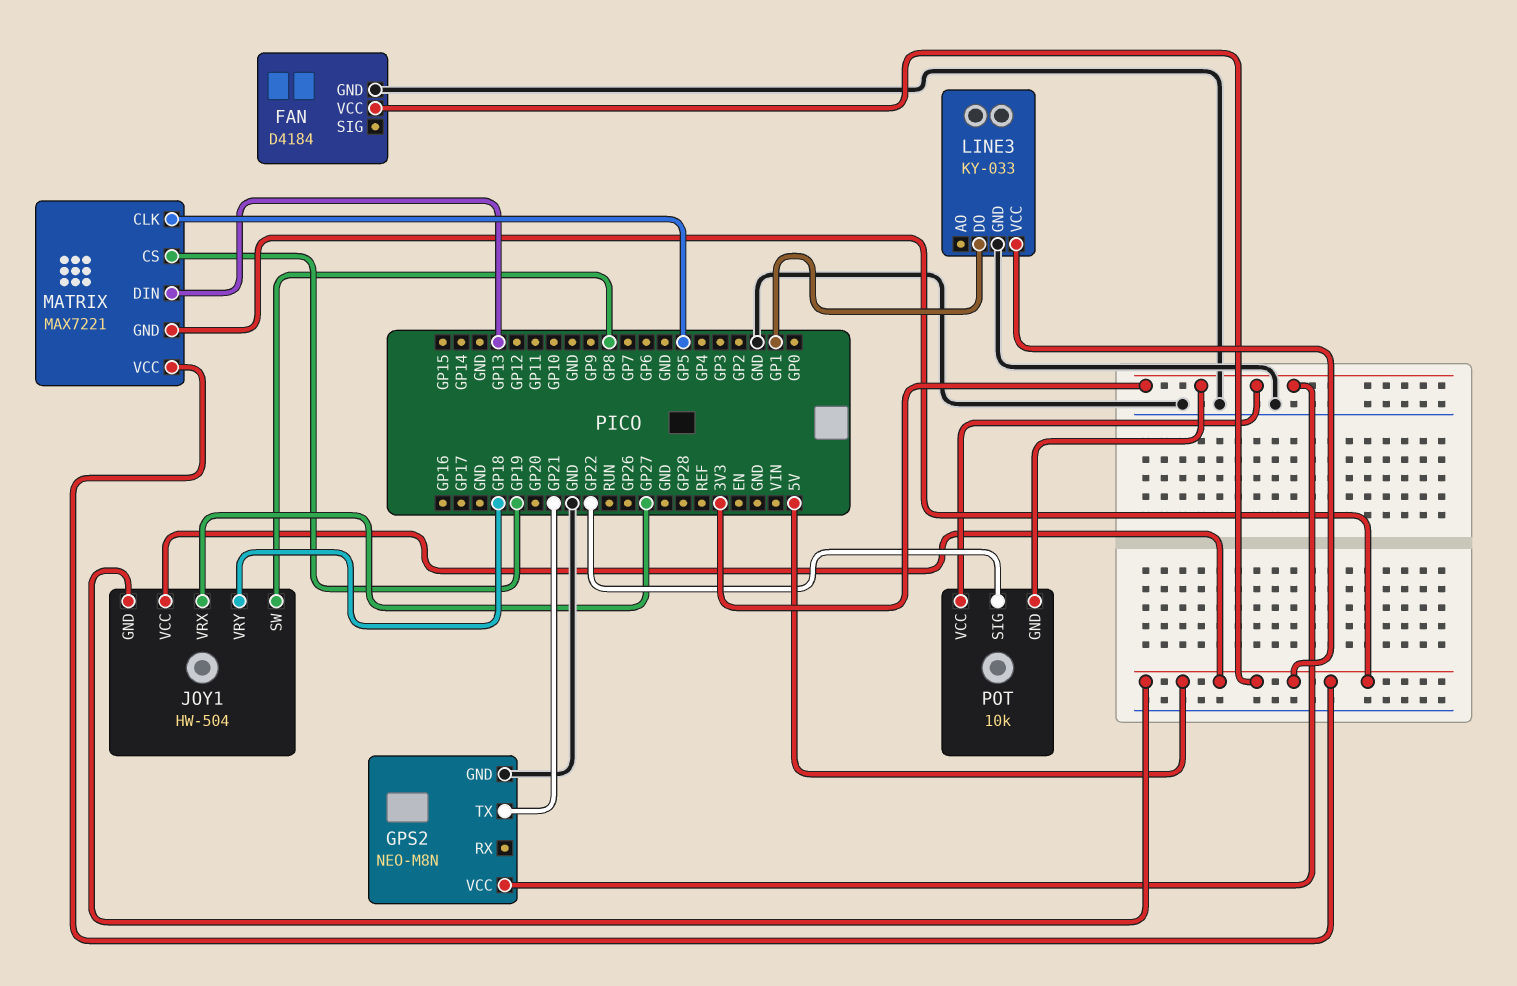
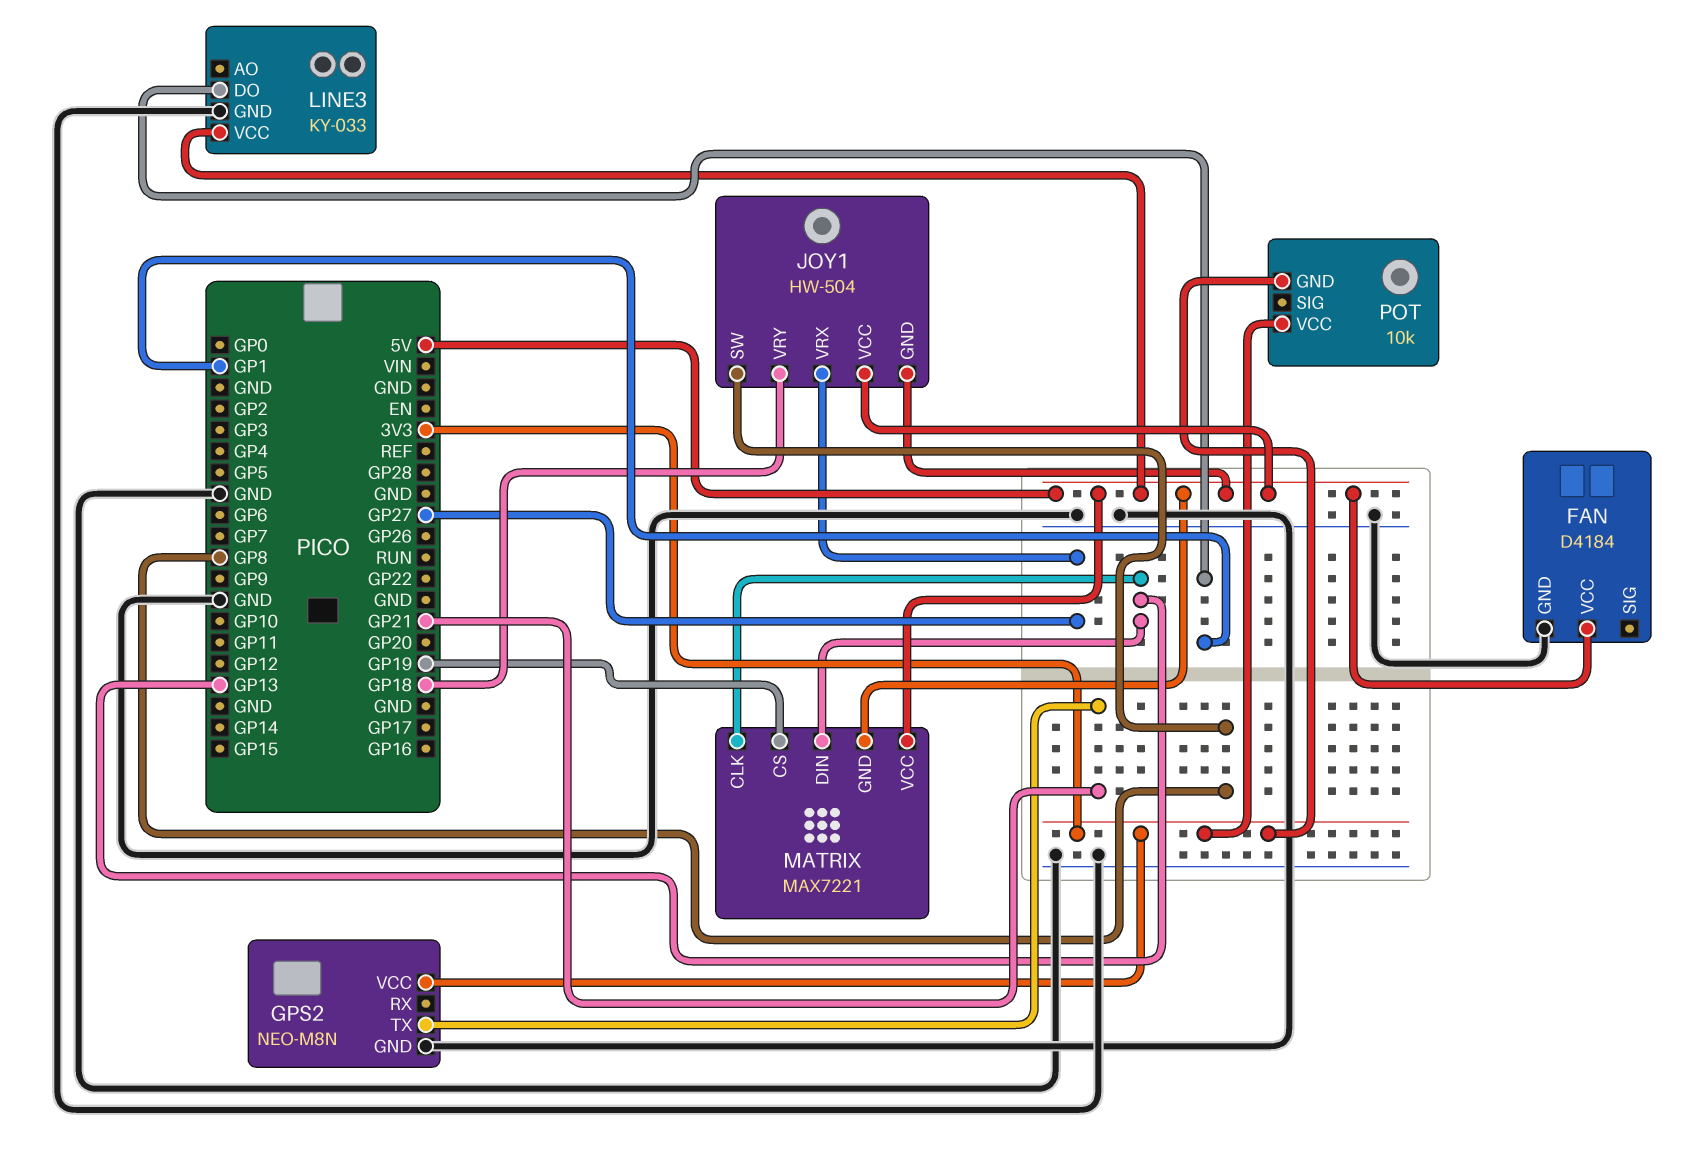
MATRIX pin CLK: GP5 -> GP13
POT pin SIG: GP22 -> none

